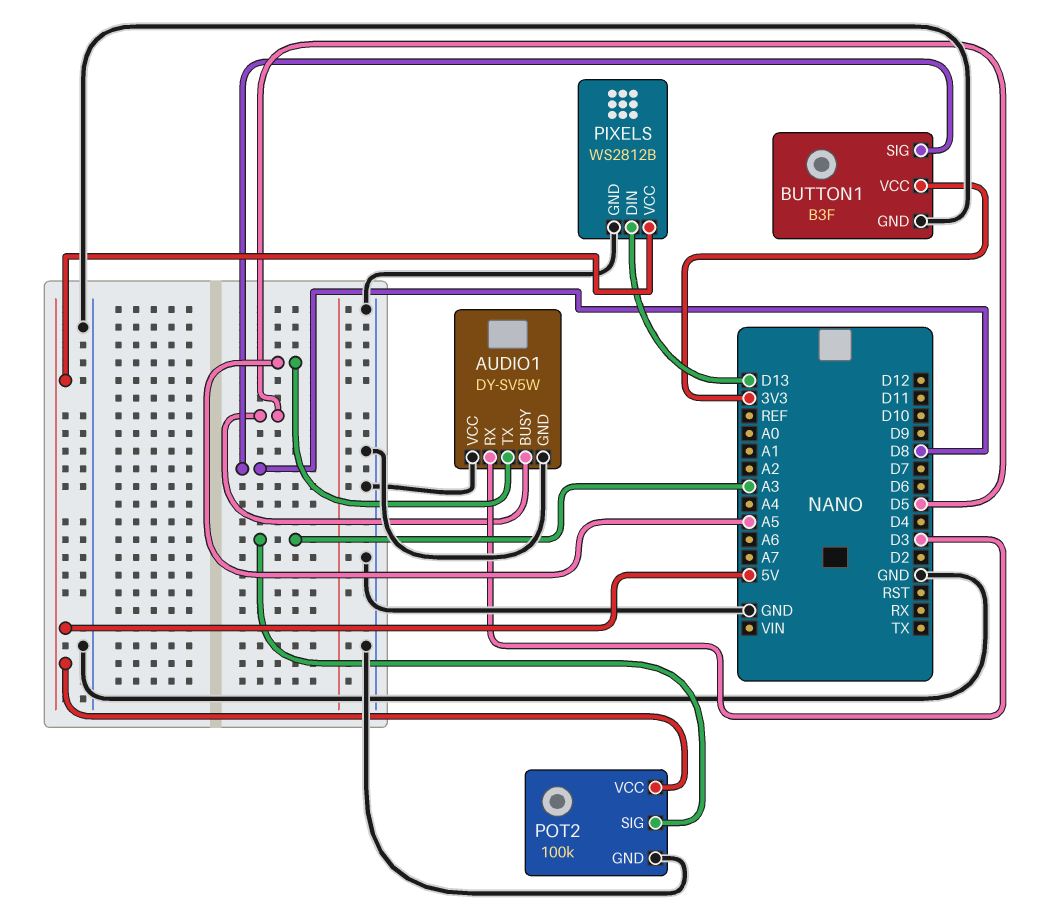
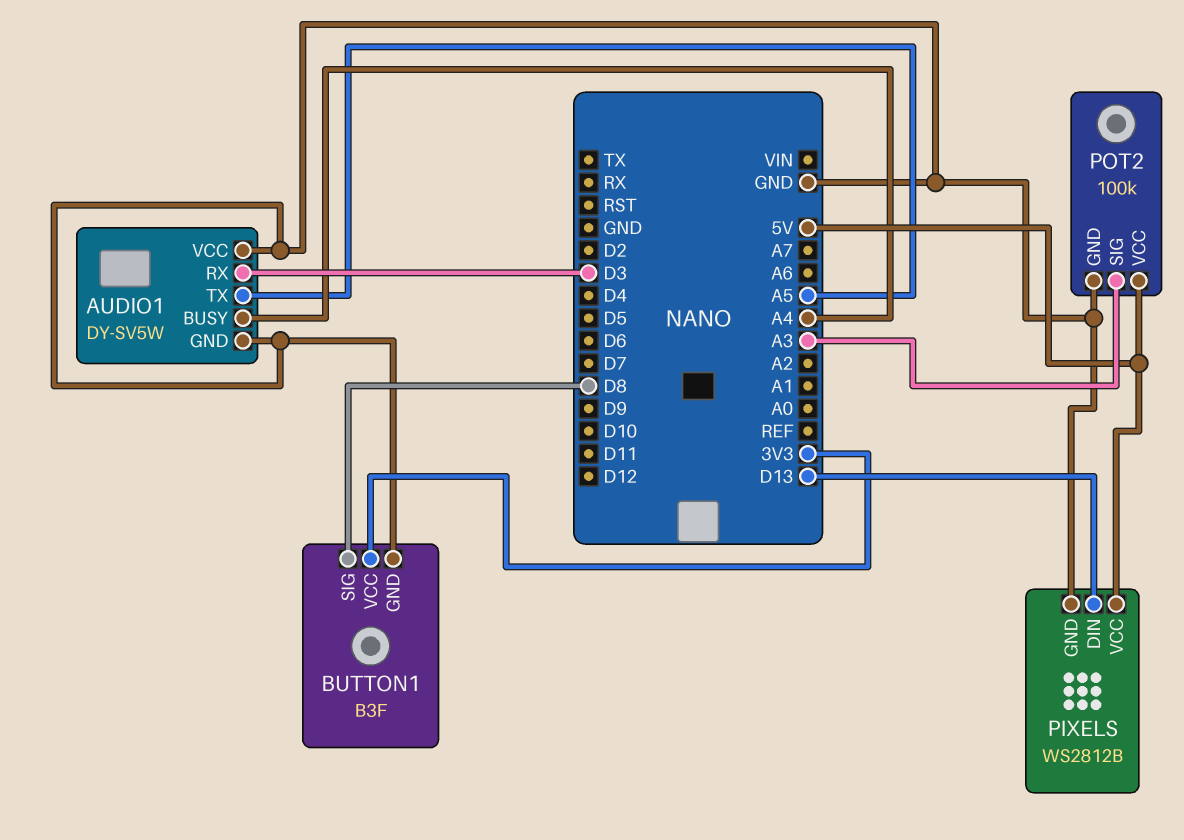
AUDIO1 pin BUSY: D5 -> A4

